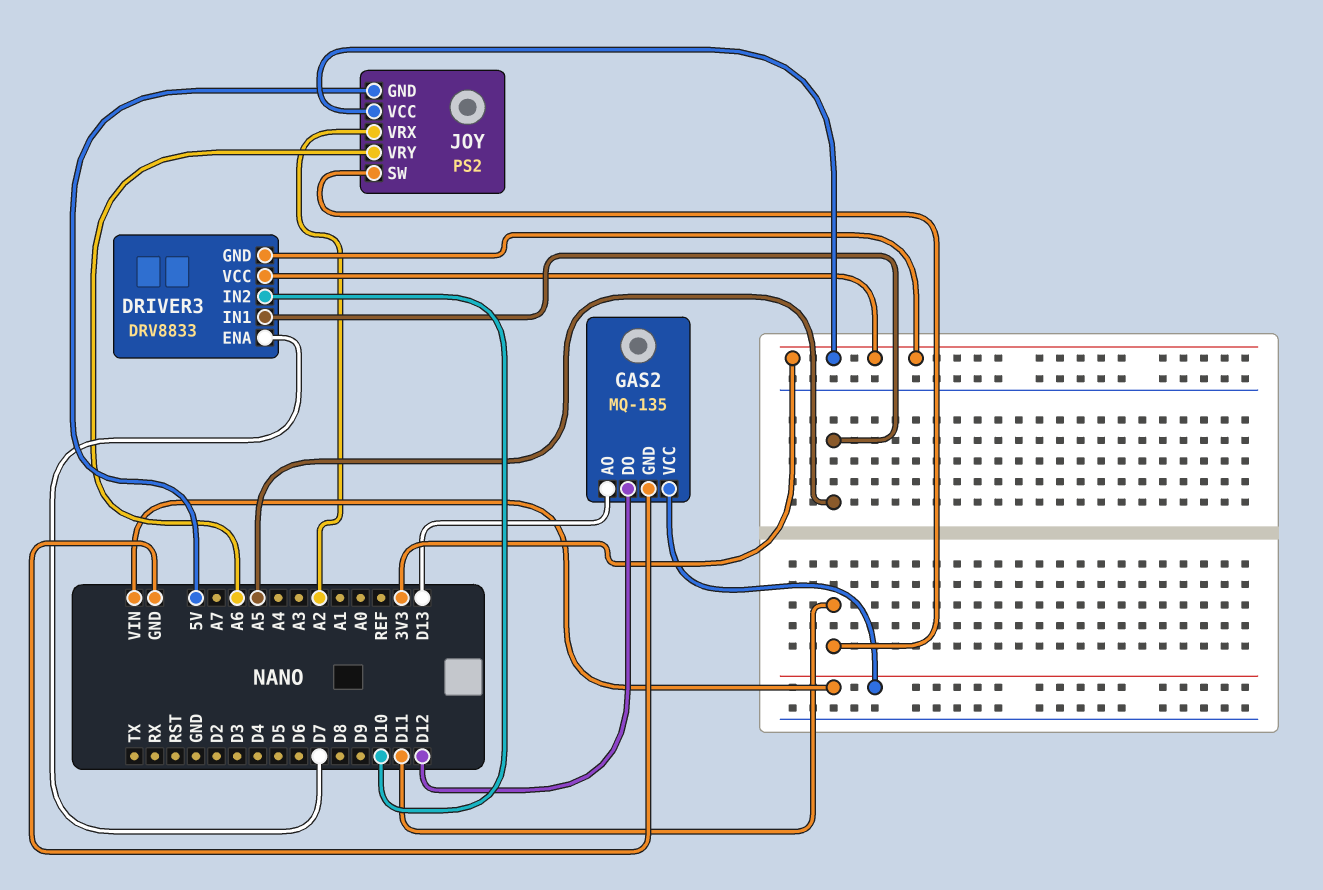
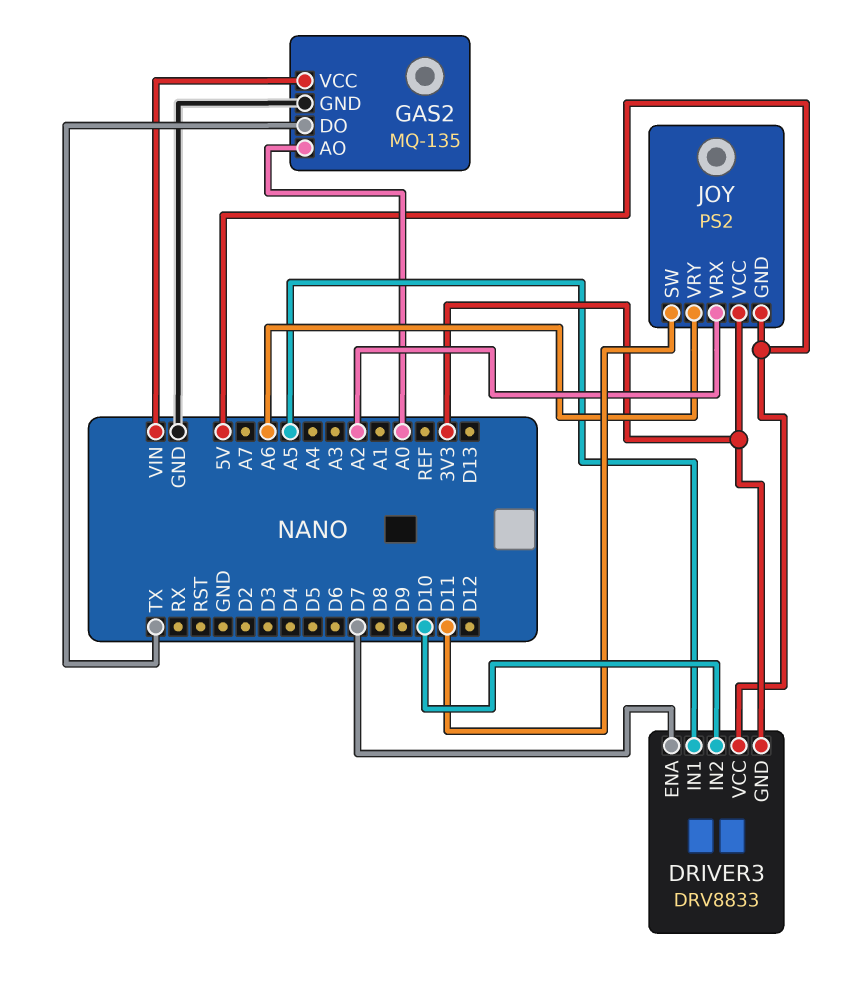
DRIVER3 pin VCC: 3V3 -> 5V
GAS2 pin AO: D13 -> A0
GAS2 pin DO: D12 -> TX

